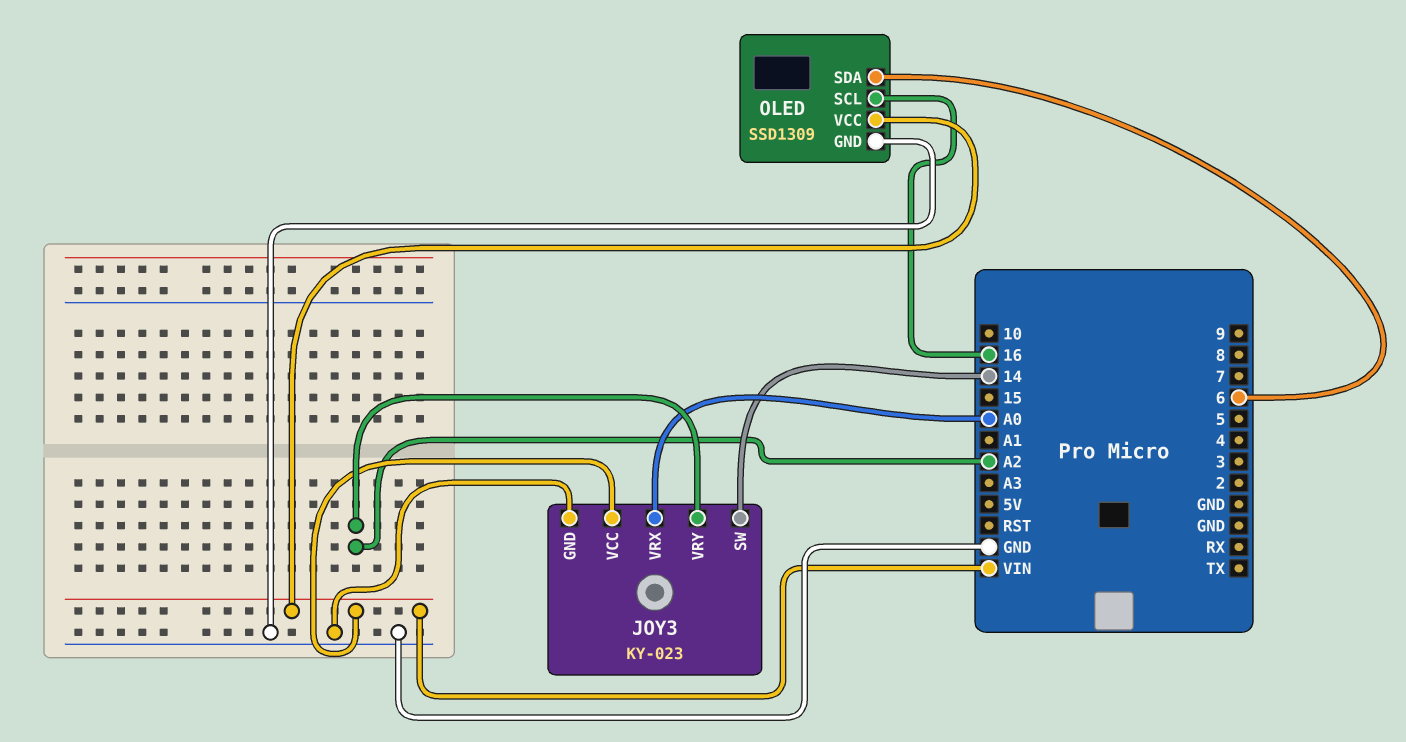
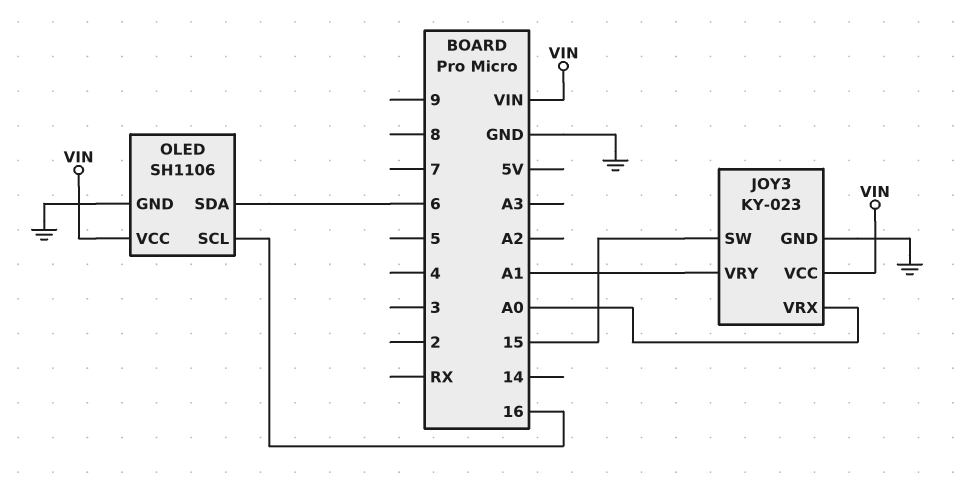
JOY3 pin SW: 14 -> 15
JOY3 pin VRY: A2 -> A1
OLED: SSD1309 -> SH1106

